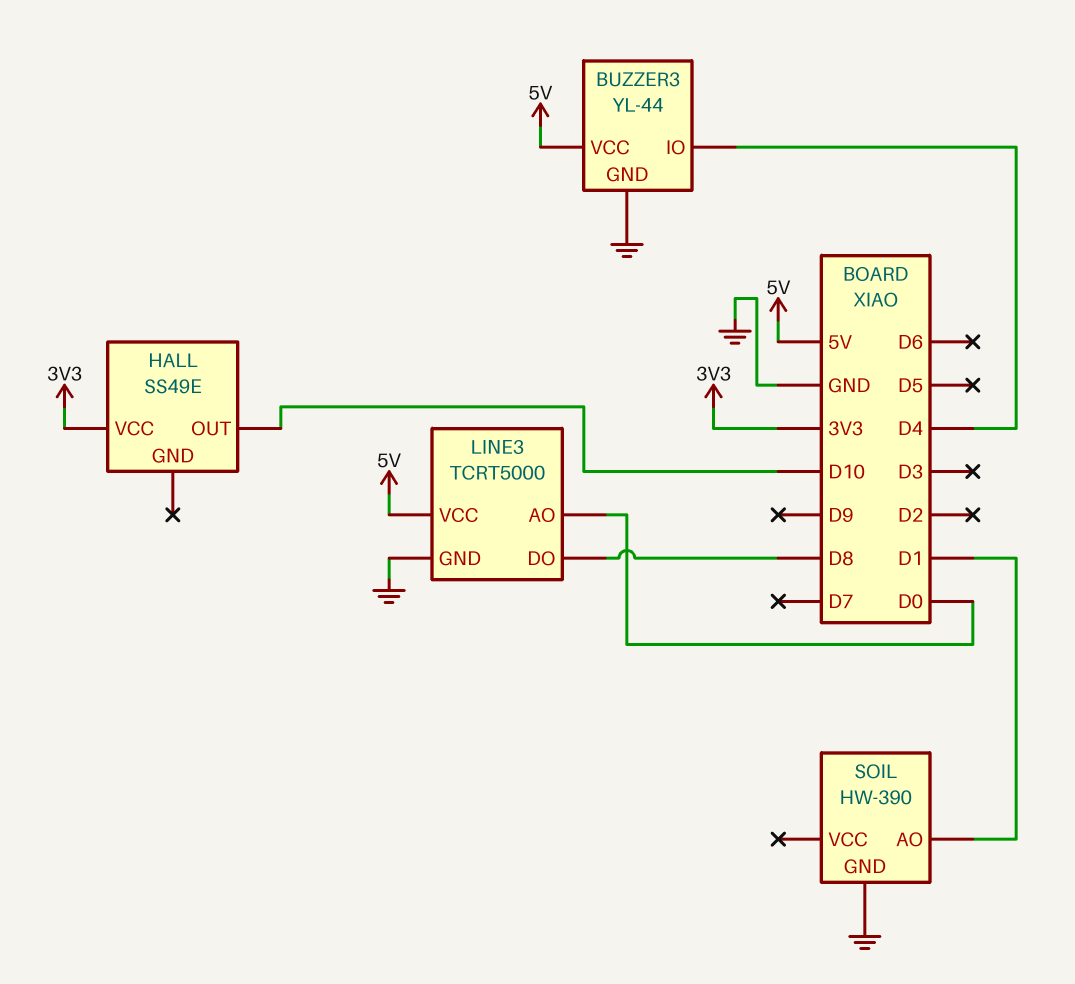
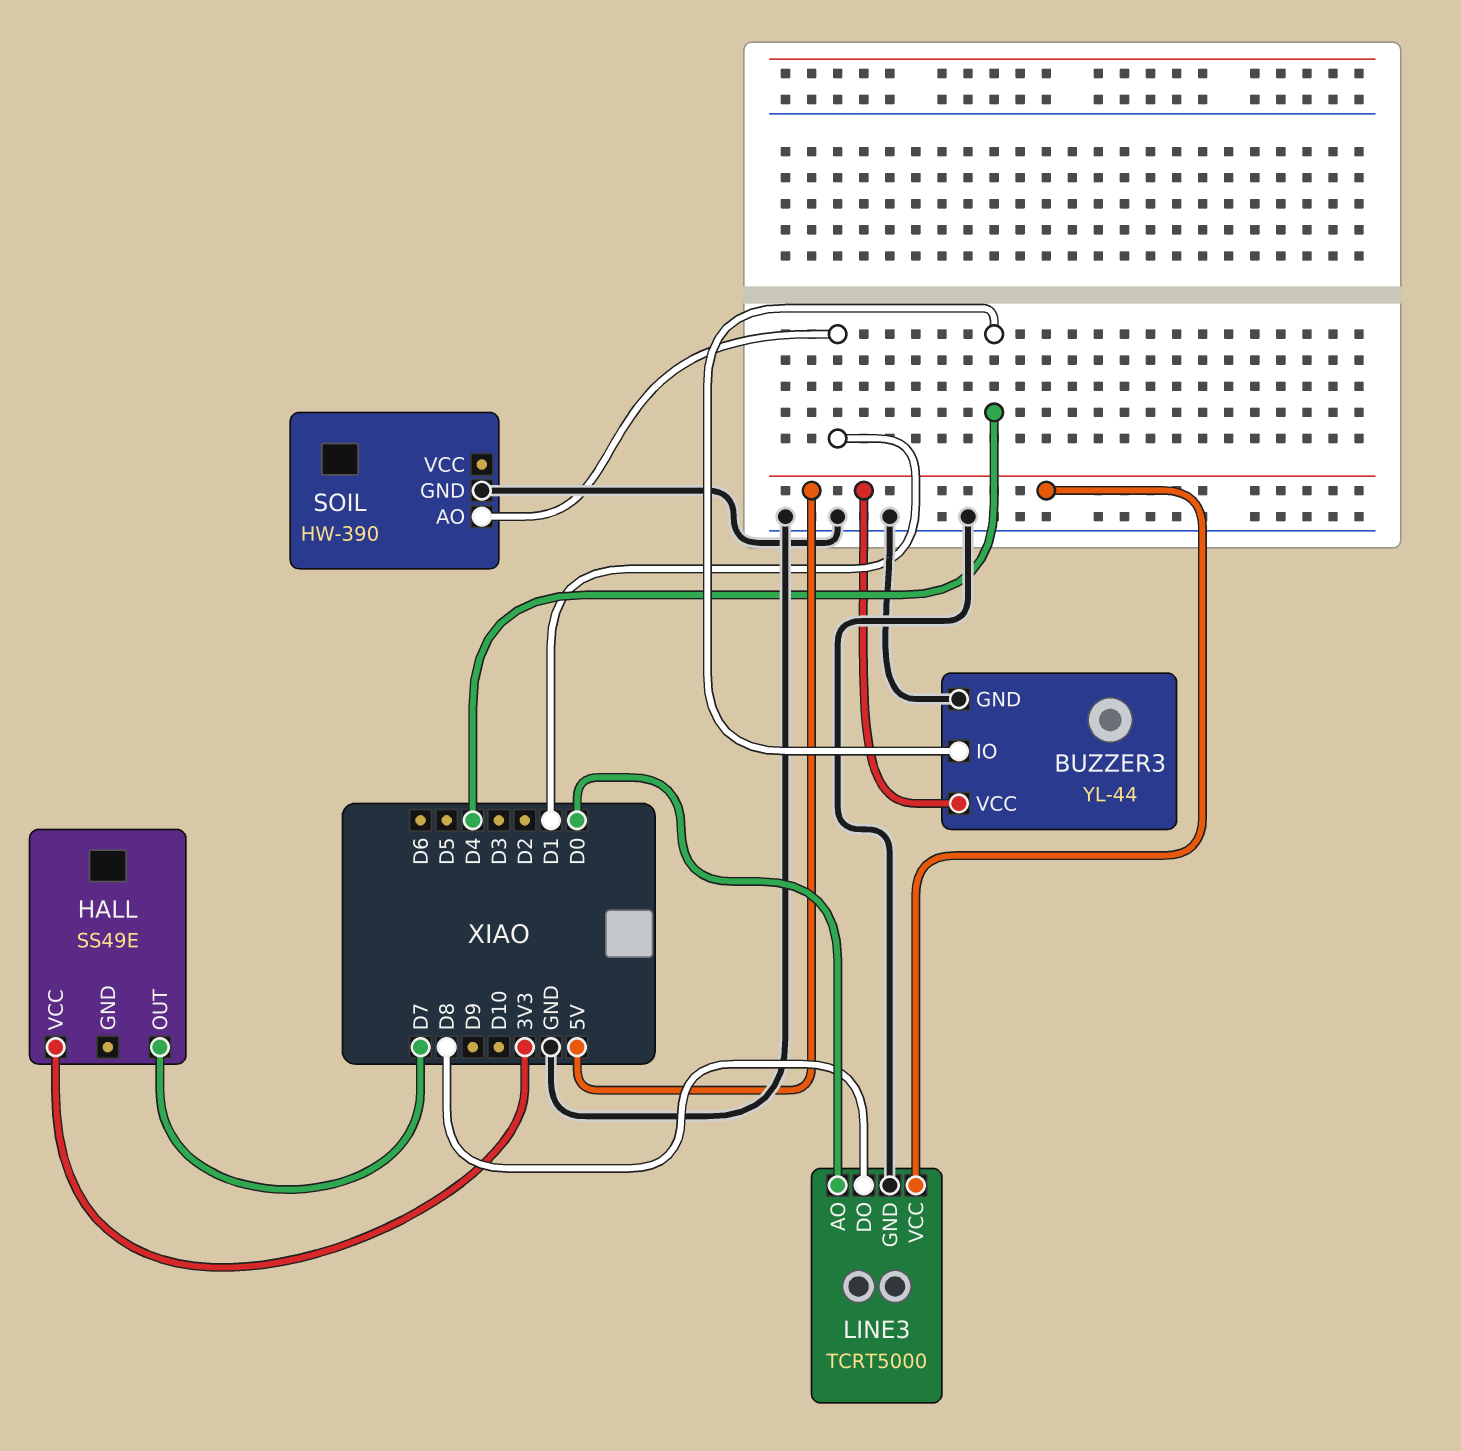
HALL pin OUT: D10 -> D7

